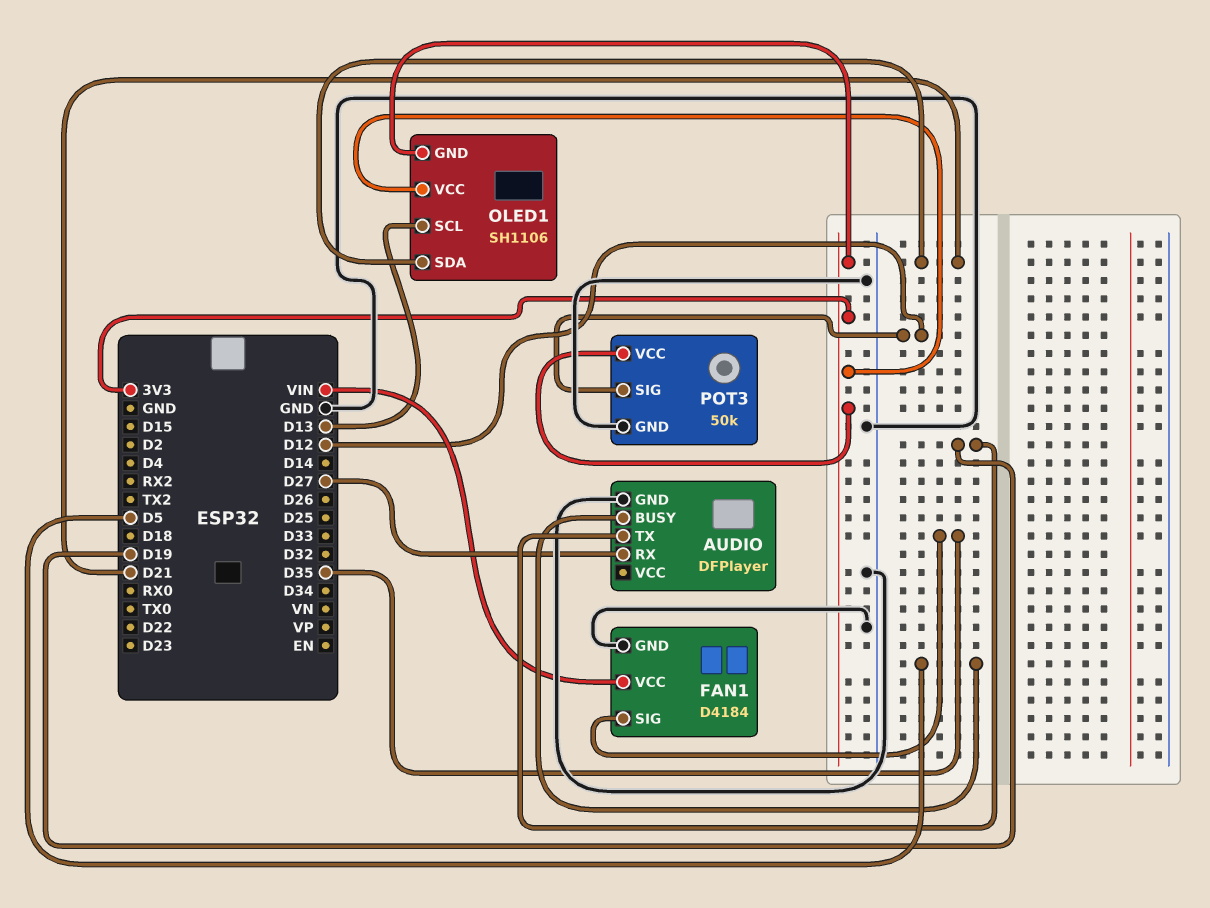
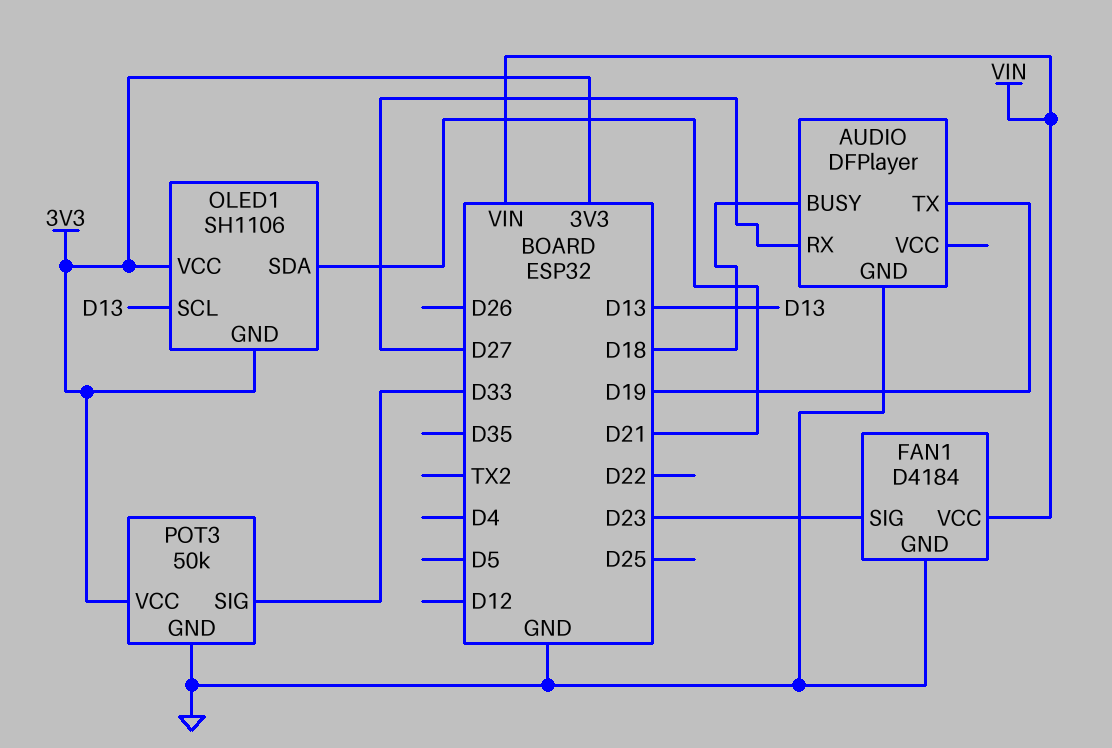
AUDIO pin BUSY: D5 -> D18
FAN1 pin SIG: D35 -> D23
POT3 pin SIG: D12 -> D33

